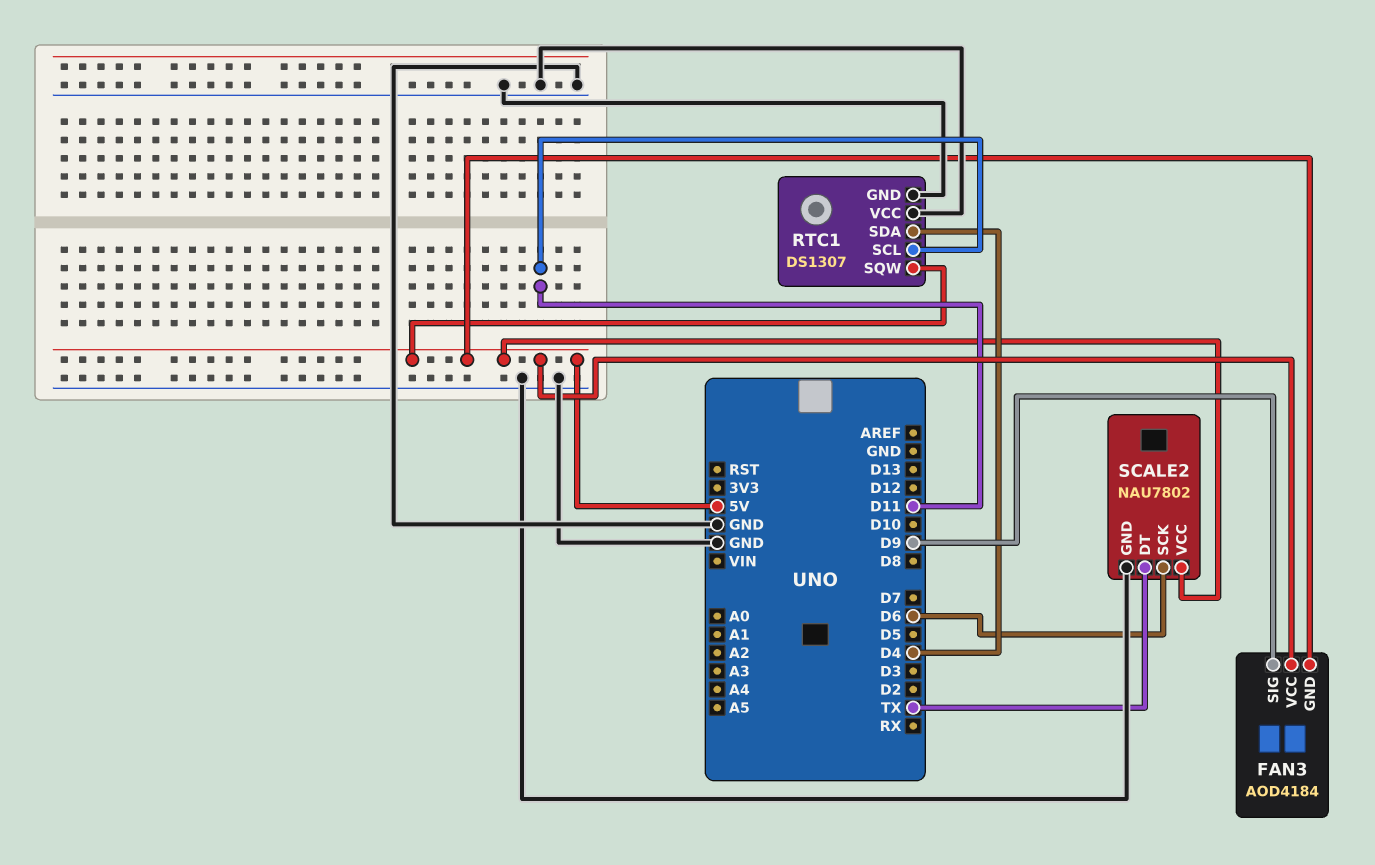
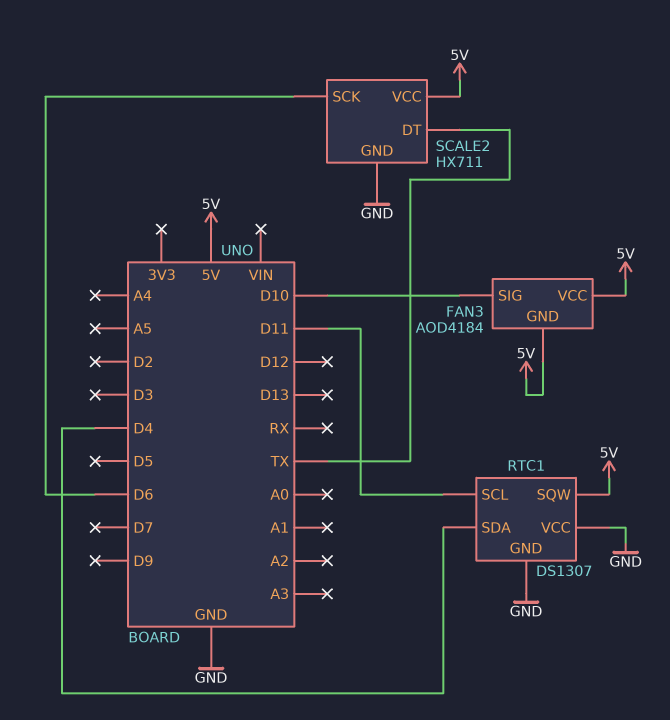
FAN3 pin SIG: D9 -> D10
SCALE2: NAU7802 -> HX711

